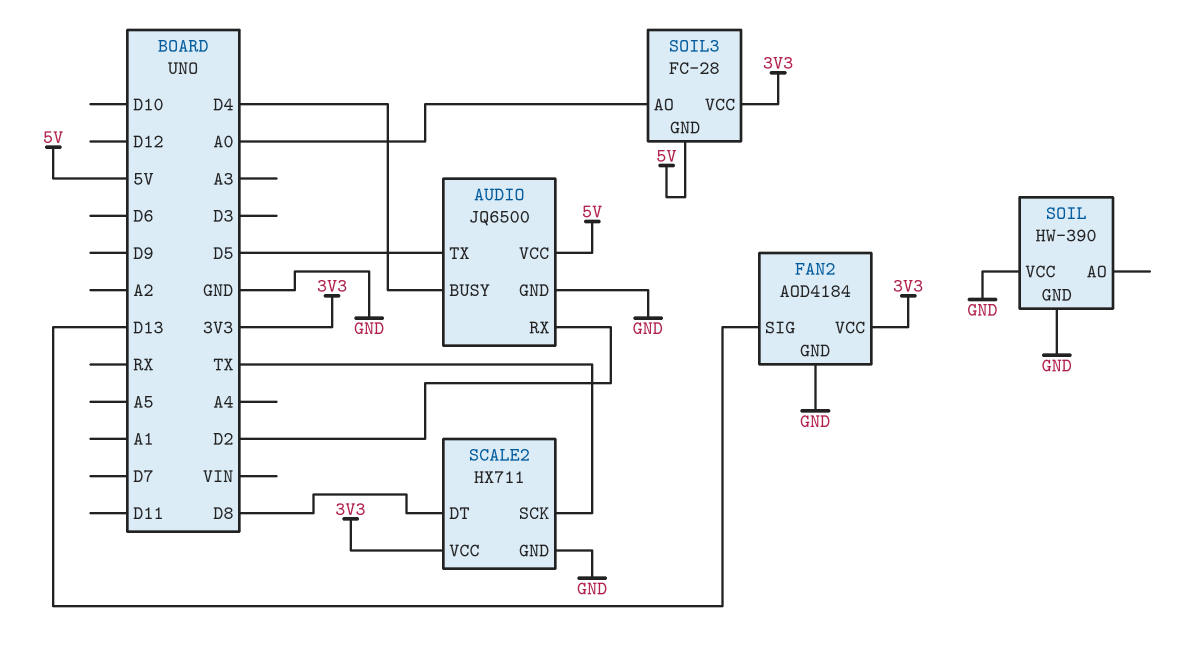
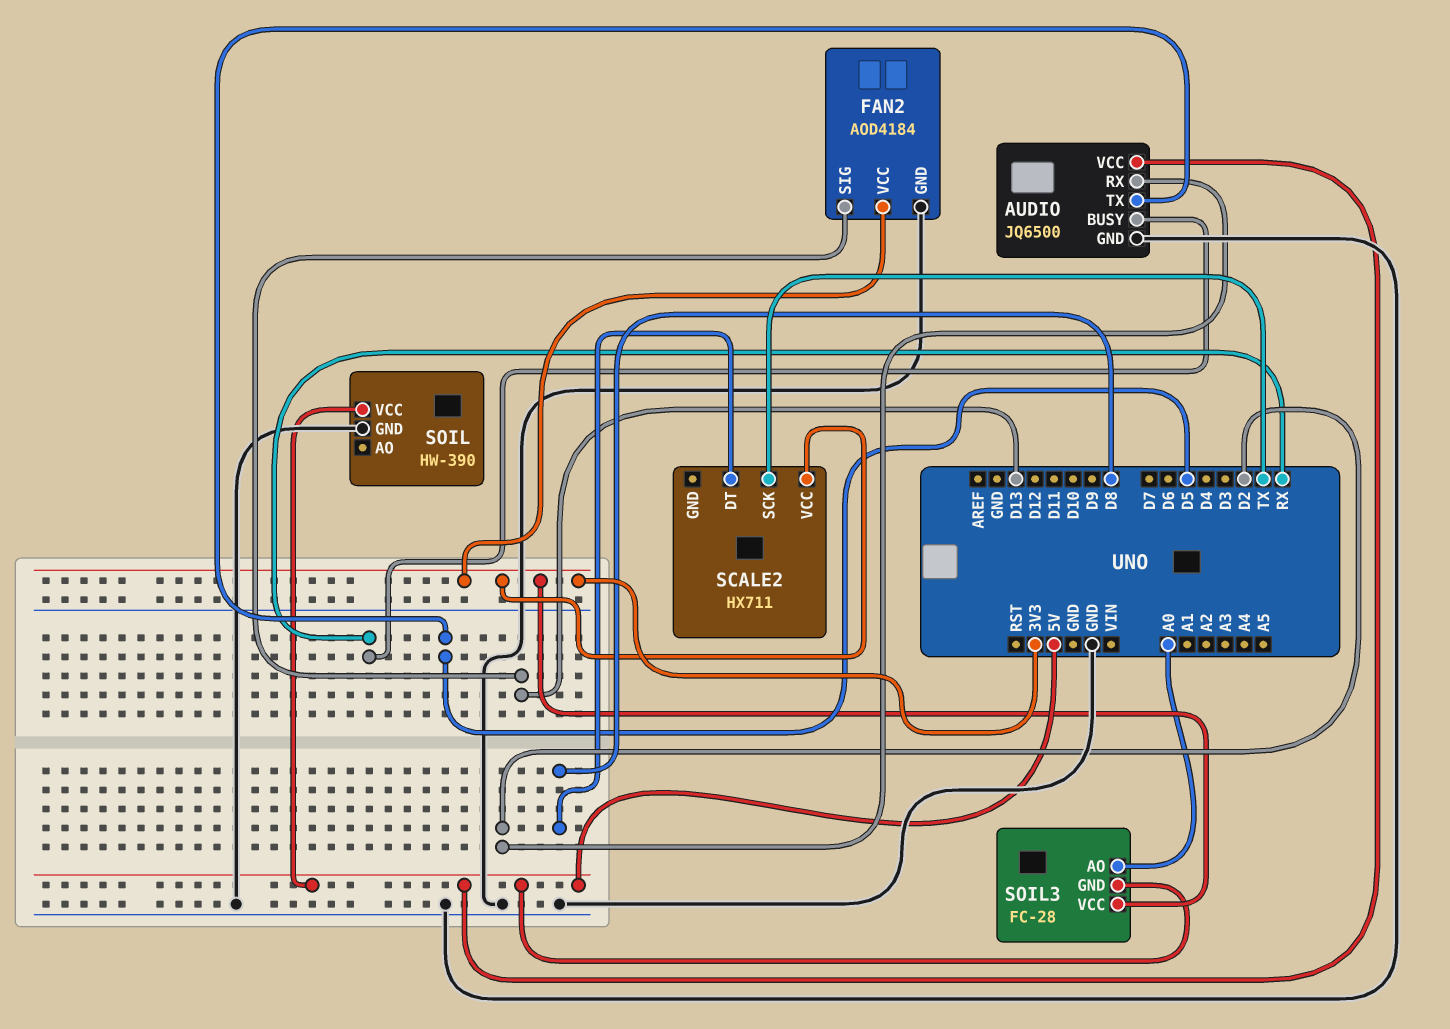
AUDIO pin BUSY: D4 -> RX
SCALE2 pin GND: GND -> none
SOIL pin VCC: GND -> 5V

